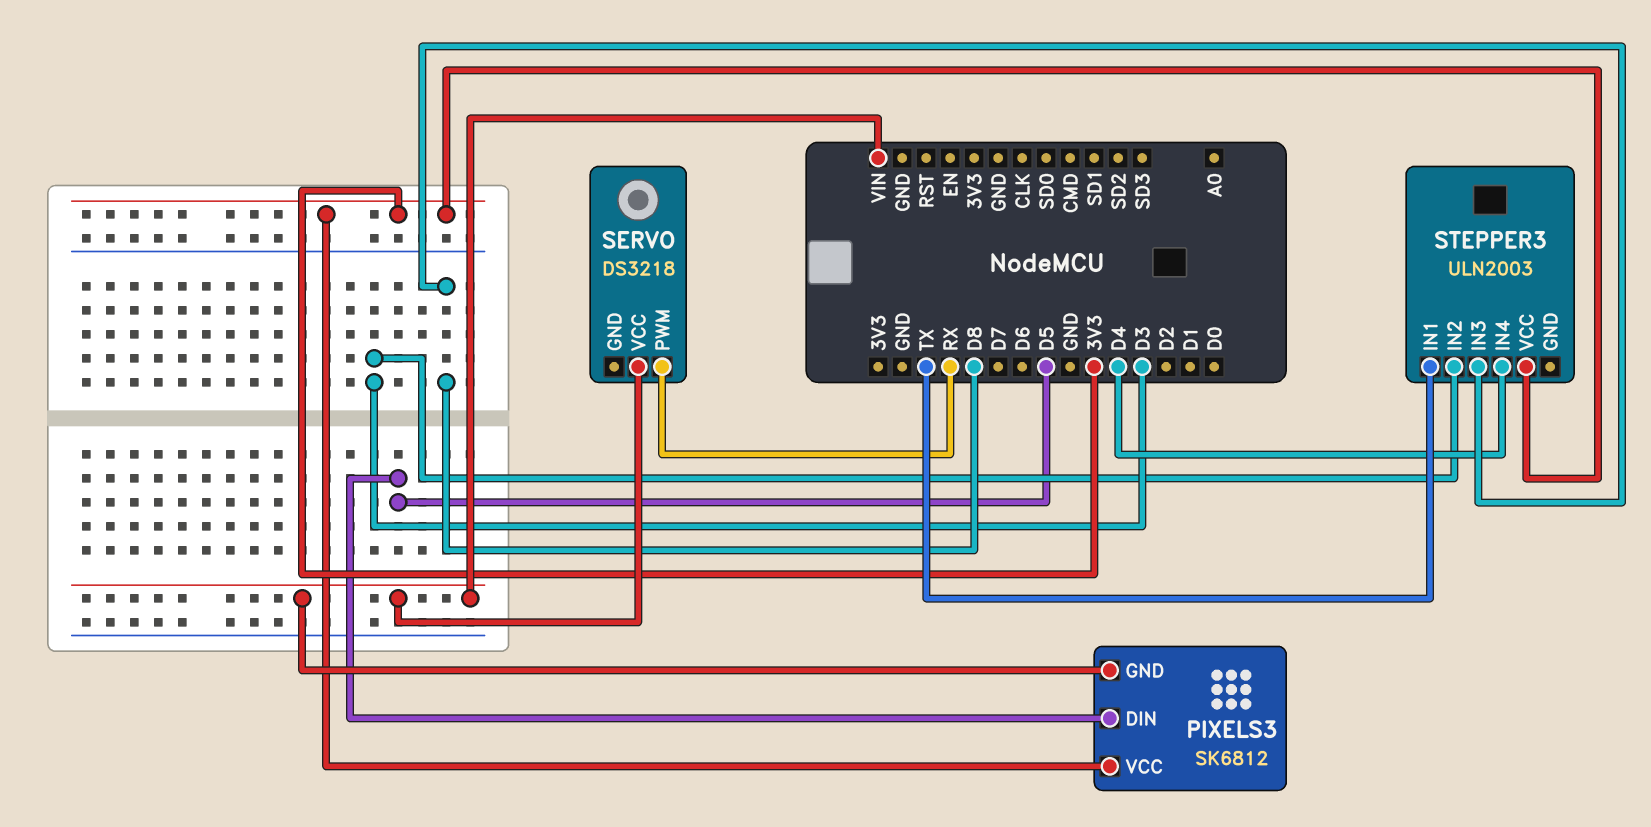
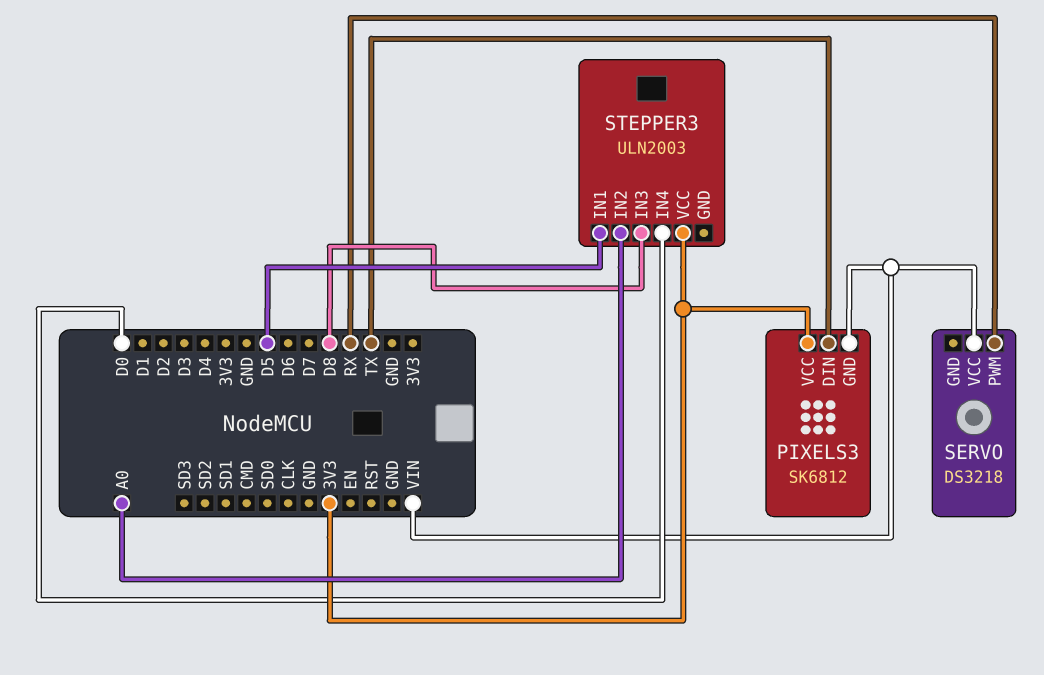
PIXELS3 pin DIN: D5 -> TX
STEPPER3 pin IN1: TX -> D5
STEPPER3 pin IN2: D3 -> A0
STEPPER3 pin IN4: D4 -> D0

